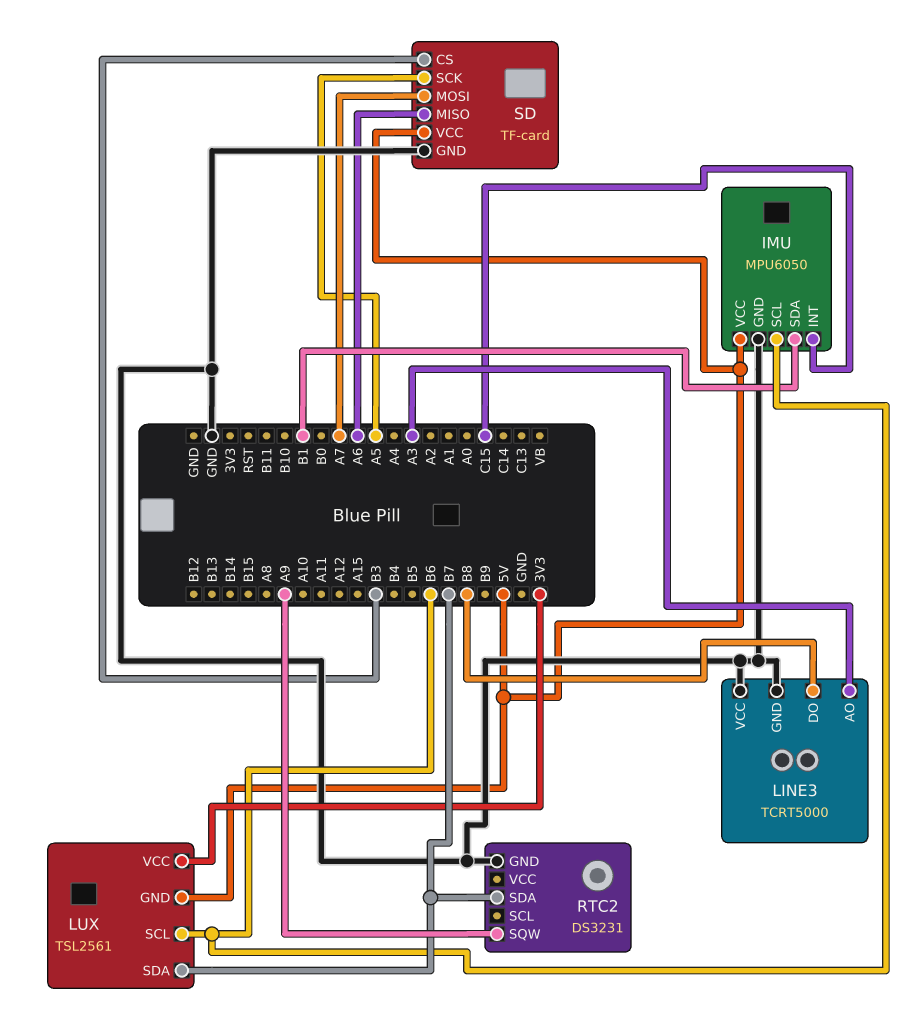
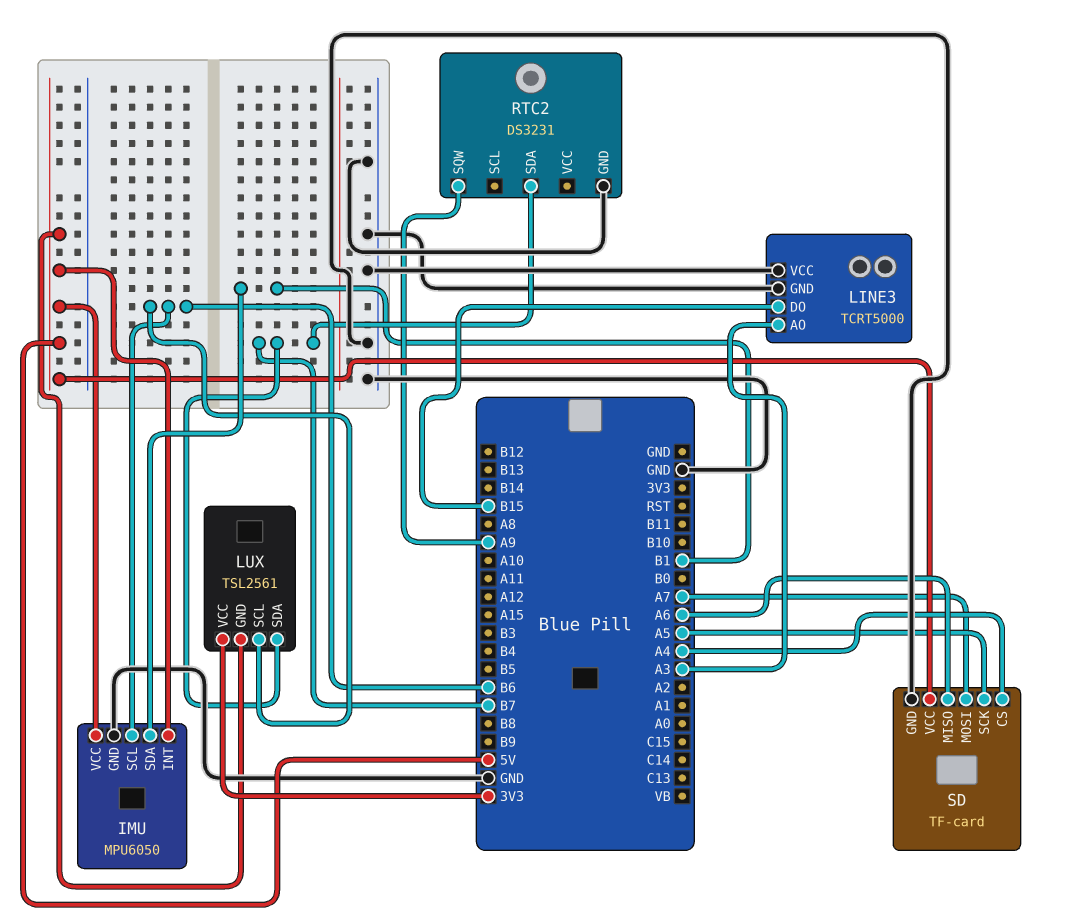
IMU pin INT: C15 -> 5V
LINE3 pin DO: B8 -> B15
SD pin CS: B3 -> A4

